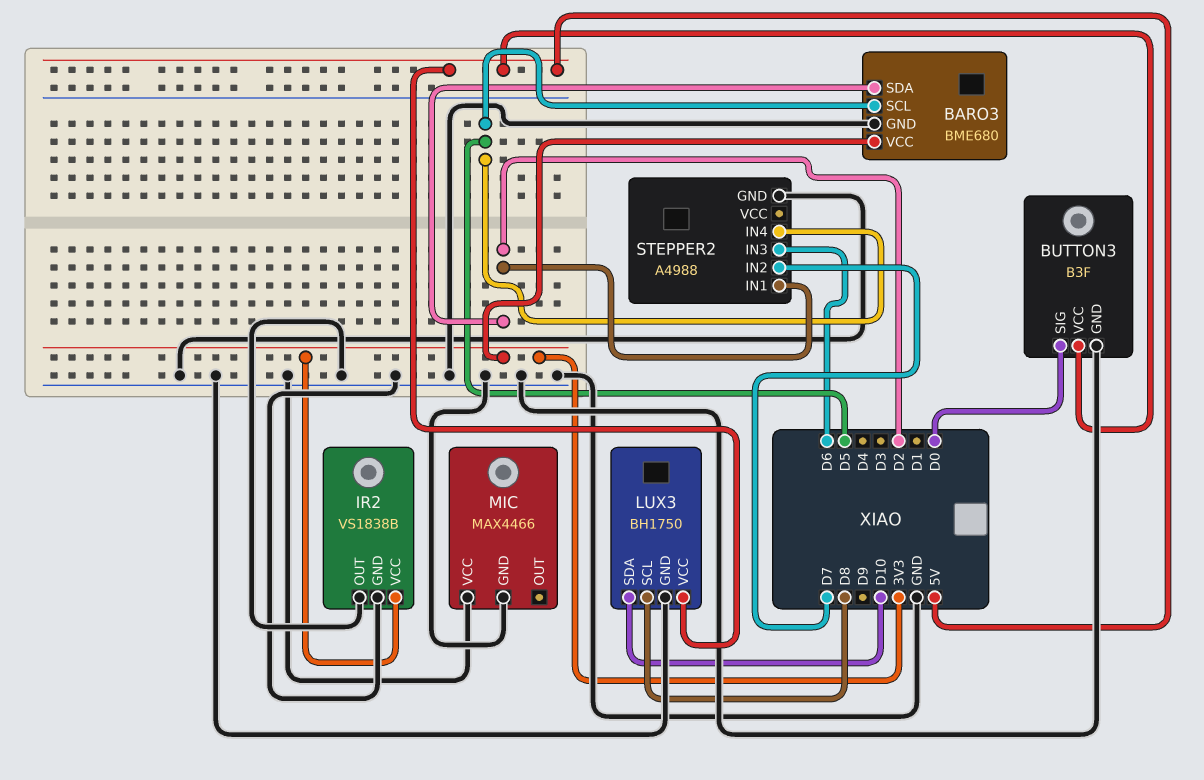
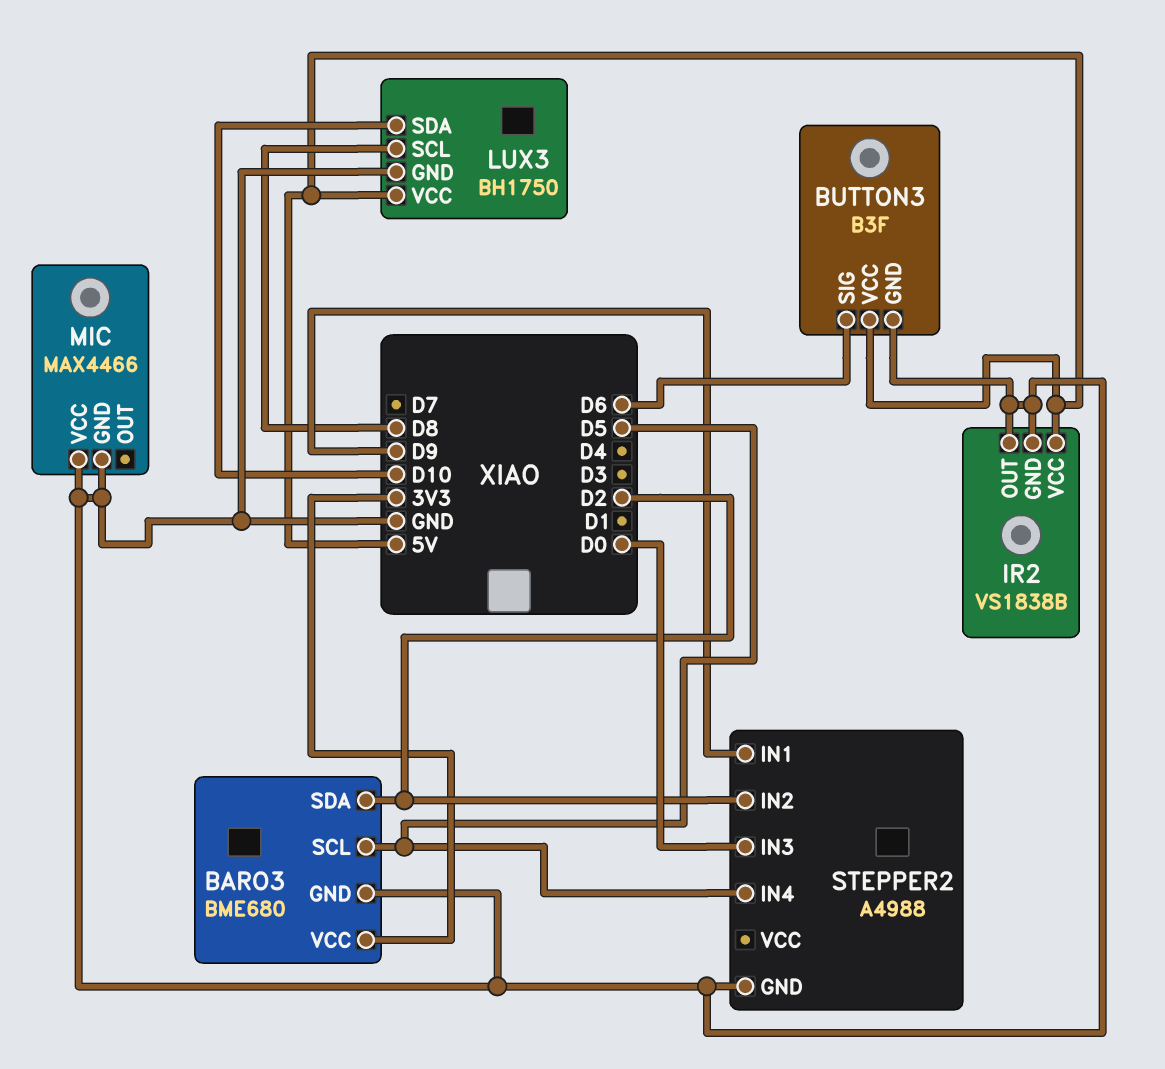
BUTTON3 pin SIG: D0 -> D6
IR2 pin VCC: 3V3 -> 5V
STEPPER2 pin IN1: D2 -> D9
STEPPER2 pin IN2: D7 -> D2
STEPPER2 pin IN3: D6 -> D0

